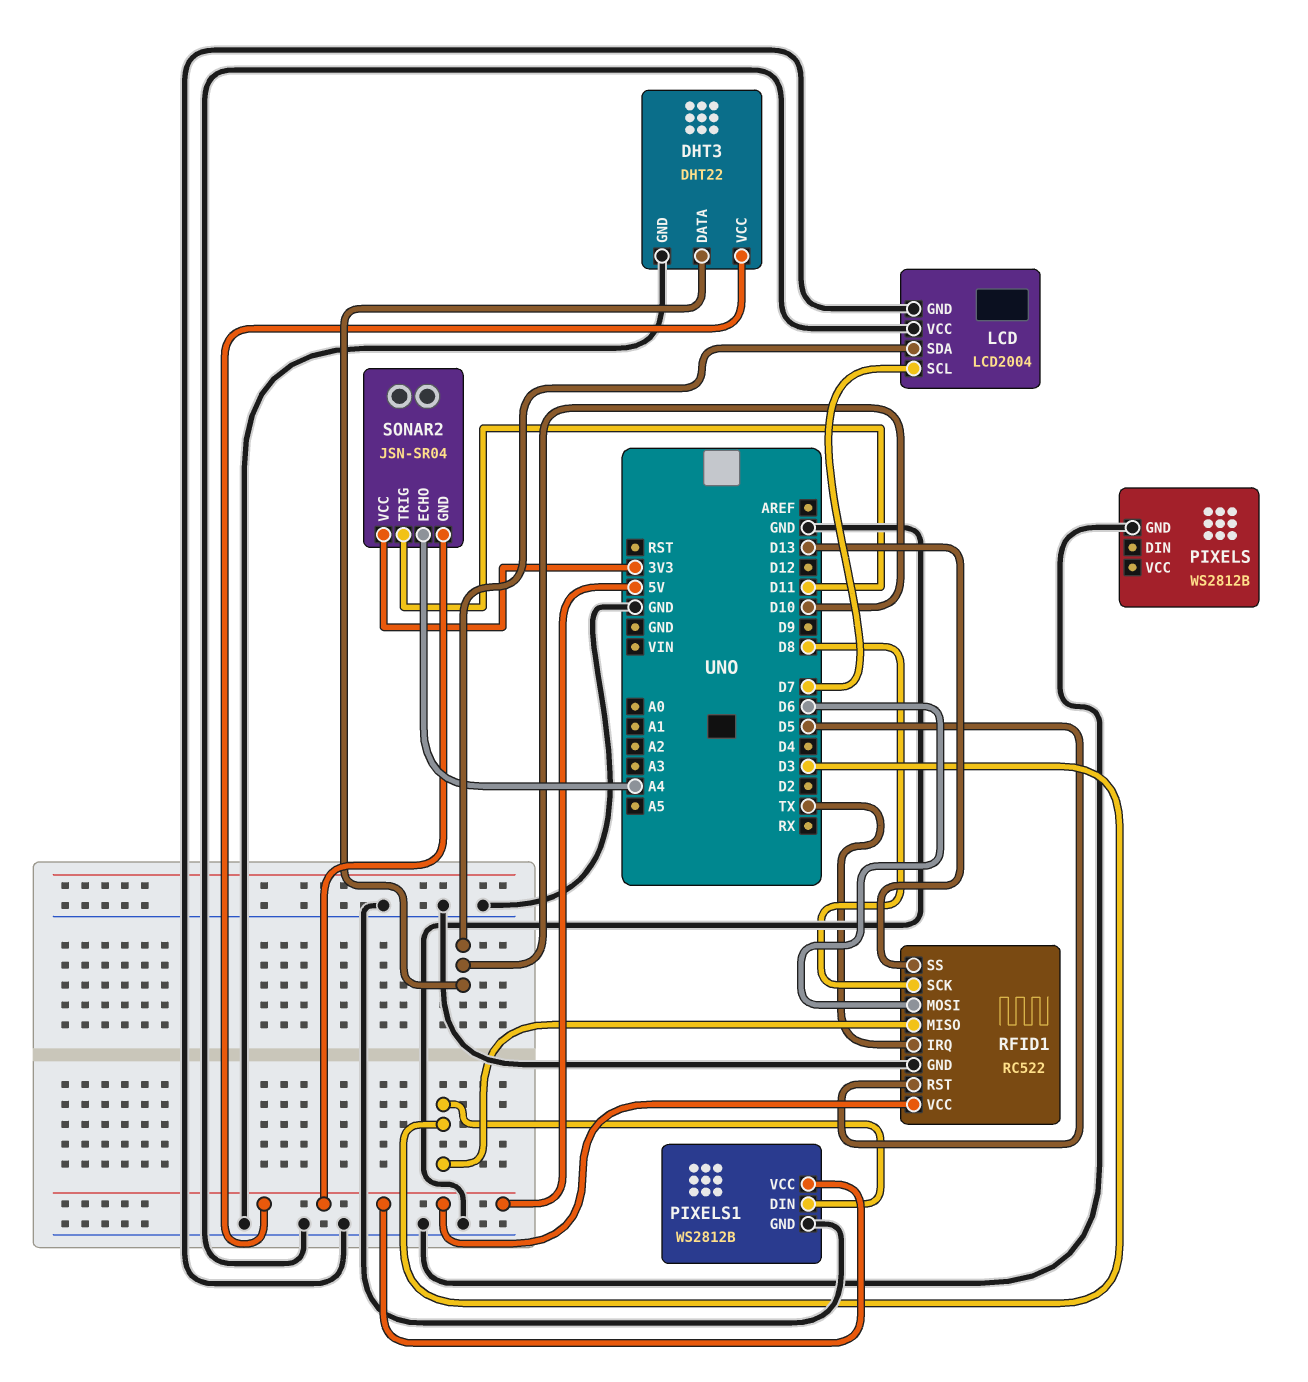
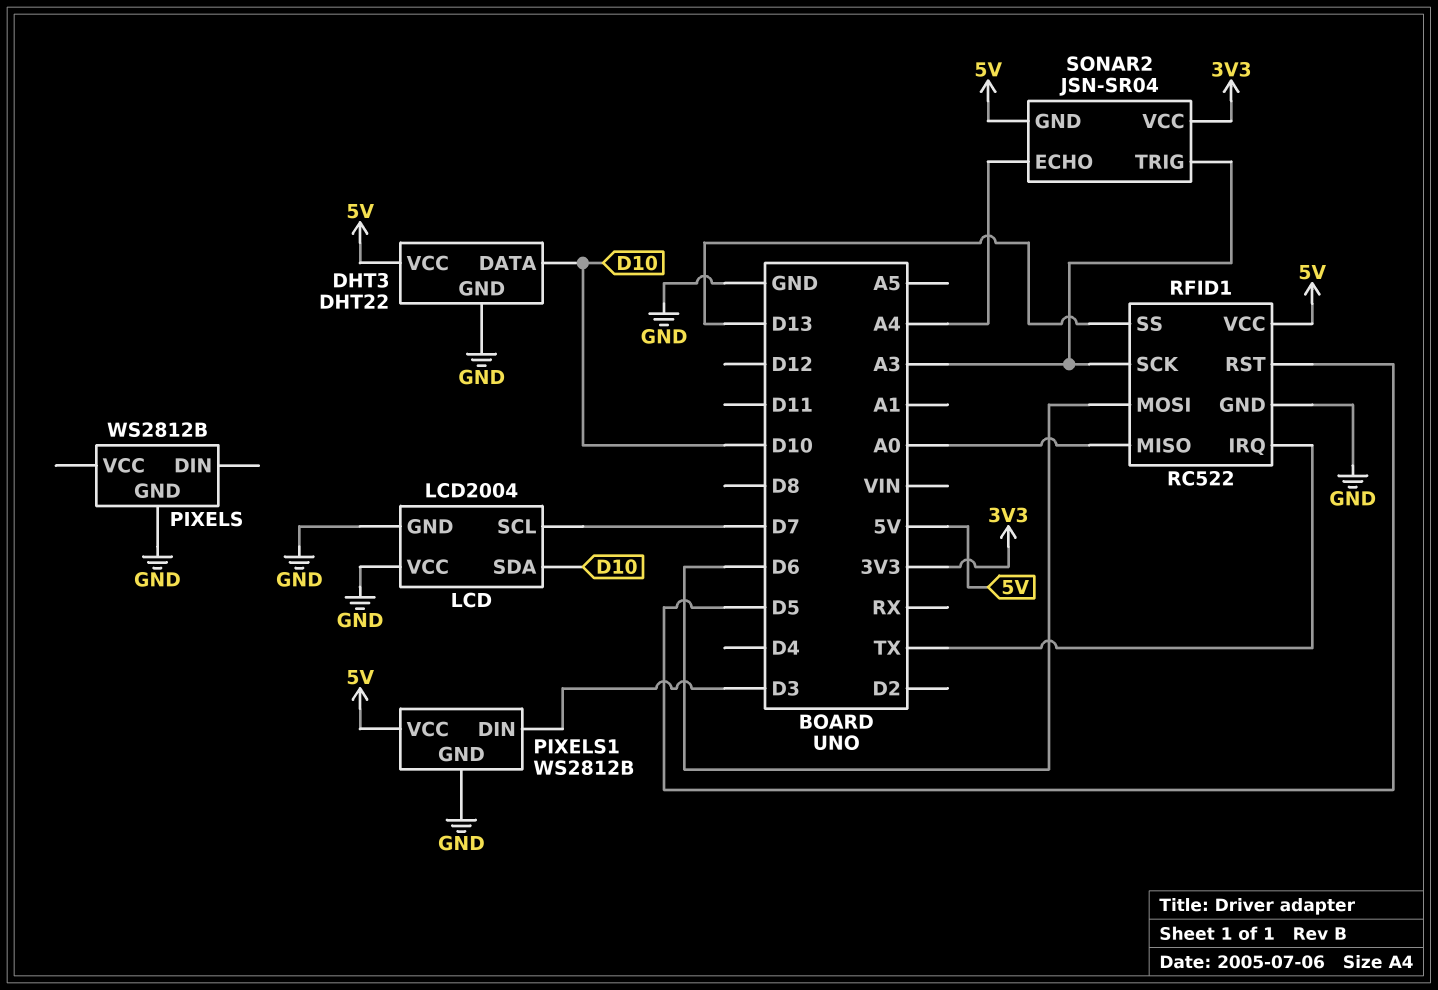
RFID1 pin MISO: D3 -> A0
RFID1 pin SCK: D8 -> A3
SONAR2 pin TRIG: D11 -> A3

